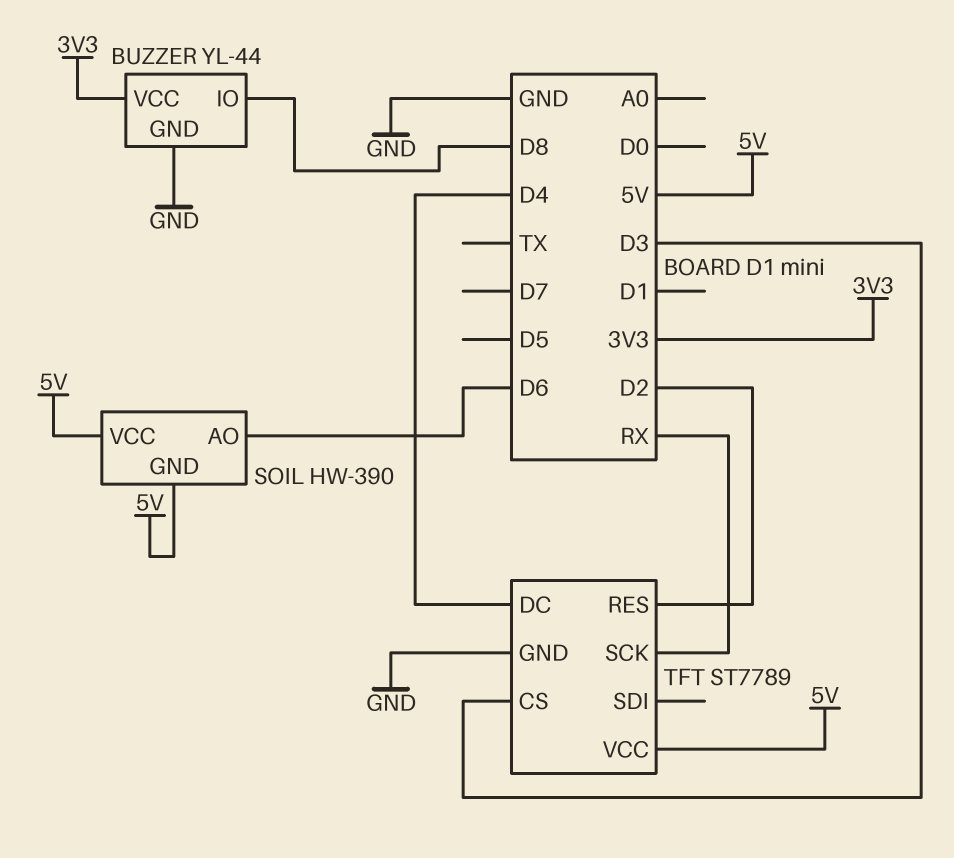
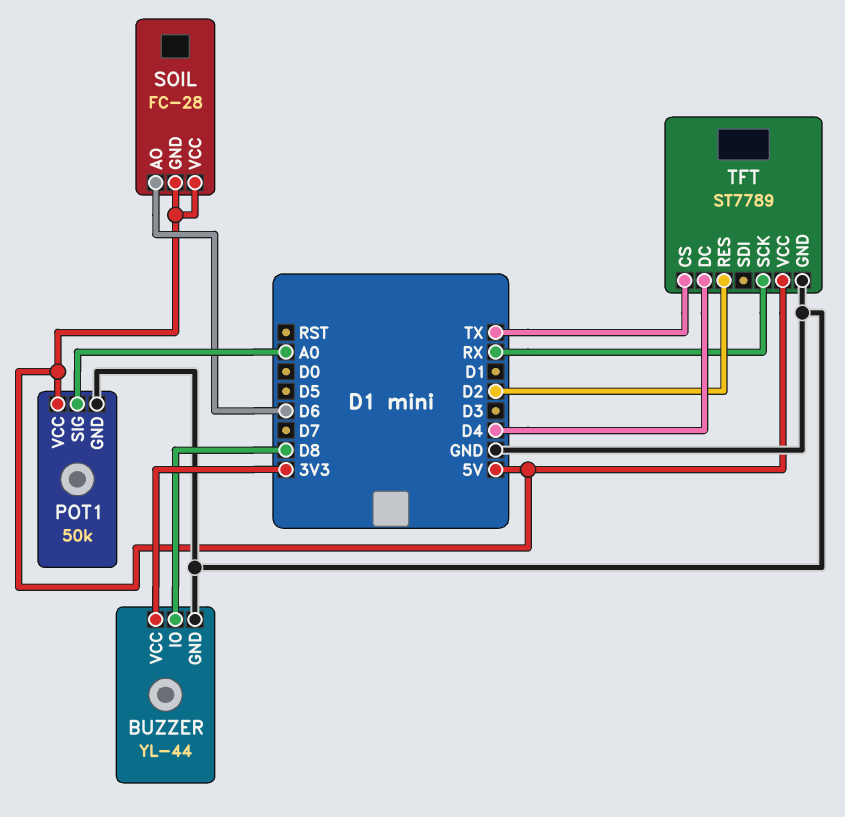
POT1: none -> 50k
POT1 pin GND: none -> GND
POT1 pin SIG: none -> A0
POT1 pin VCC: none -> 5V
SOIL: HW-390 -> FC-28
TFT pin CS: D3 -> TX

